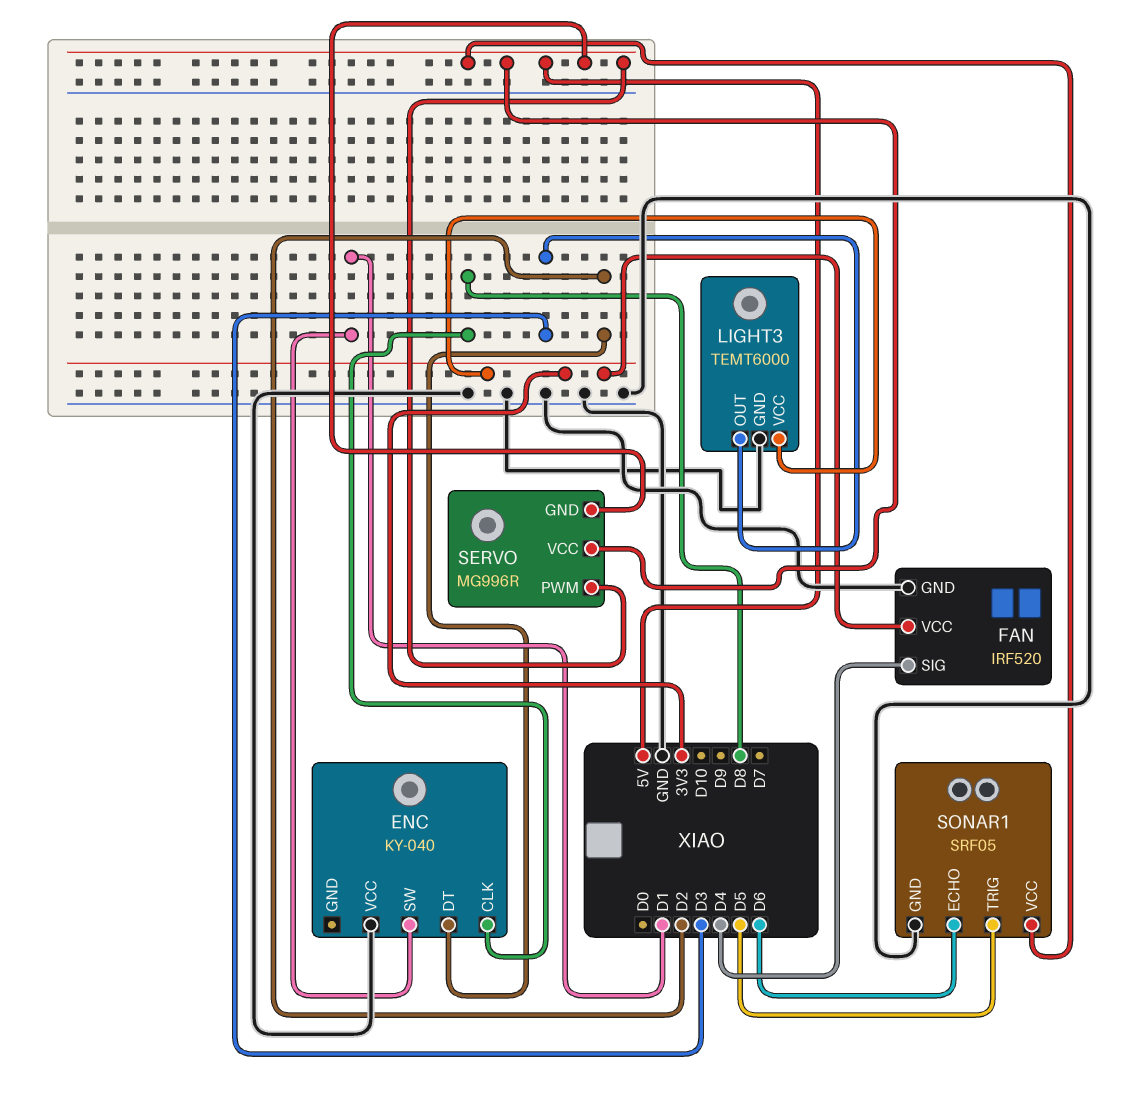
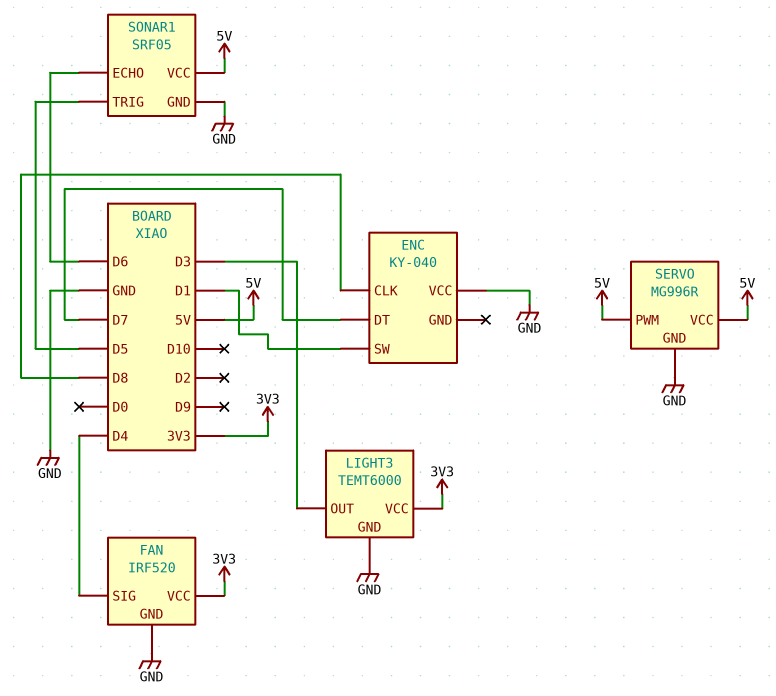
ENC pin DT: D2 -> D7
SERVO pin GND: 5V -> GND

